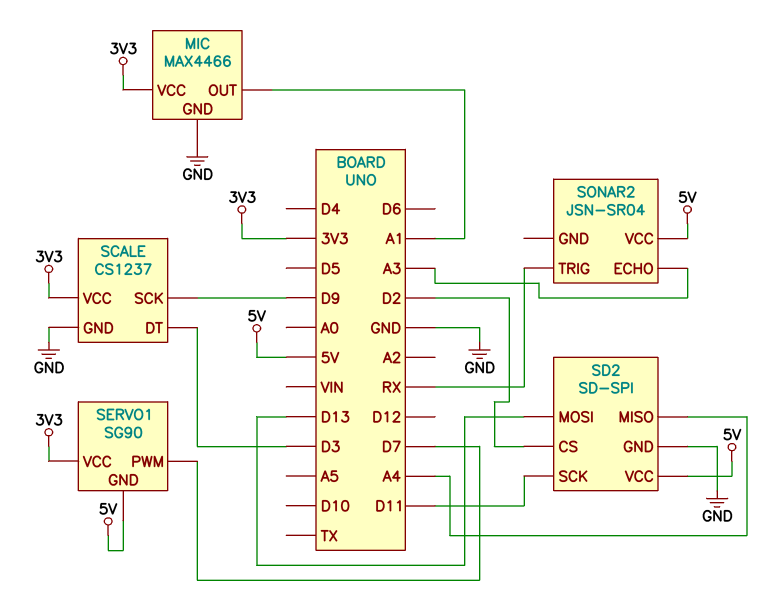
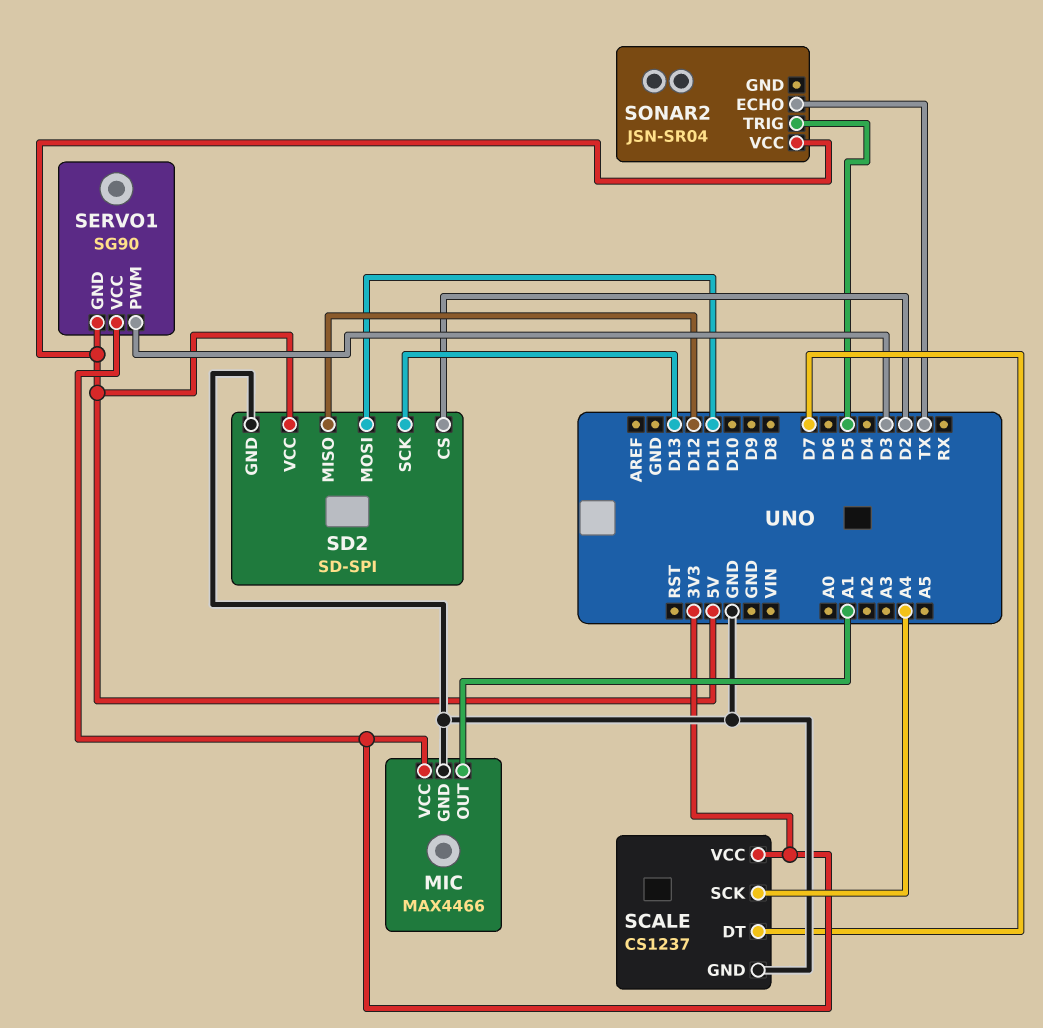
SCALE pin DT: D3 -> D7
SCALE pin SCK: D9 -> A4
SD2 pin MISO: A4 -> D12
SD2 pin MOSI: D13 -> D11
SD2 pin SCK: D11 -> D13
SERVO1 pin PWM: D7 -> D3
SONAR2 pin ECHO: A3 -> TX
SONAR2 pin TRIG: RX -> D5

